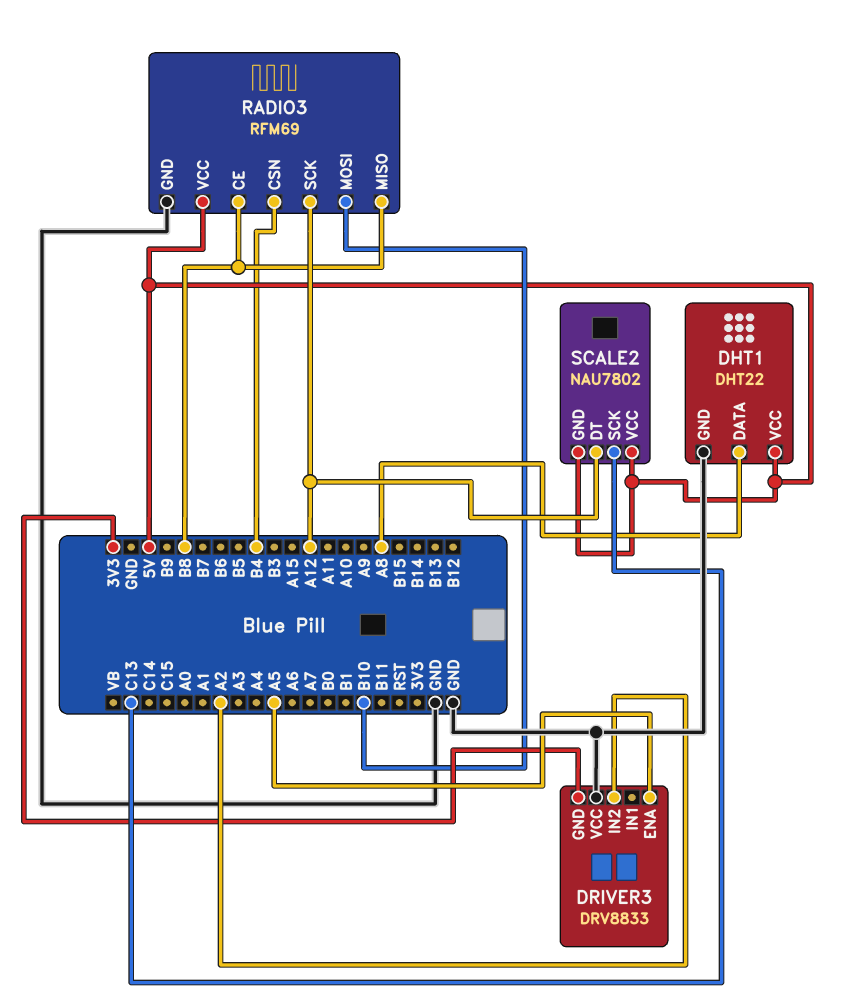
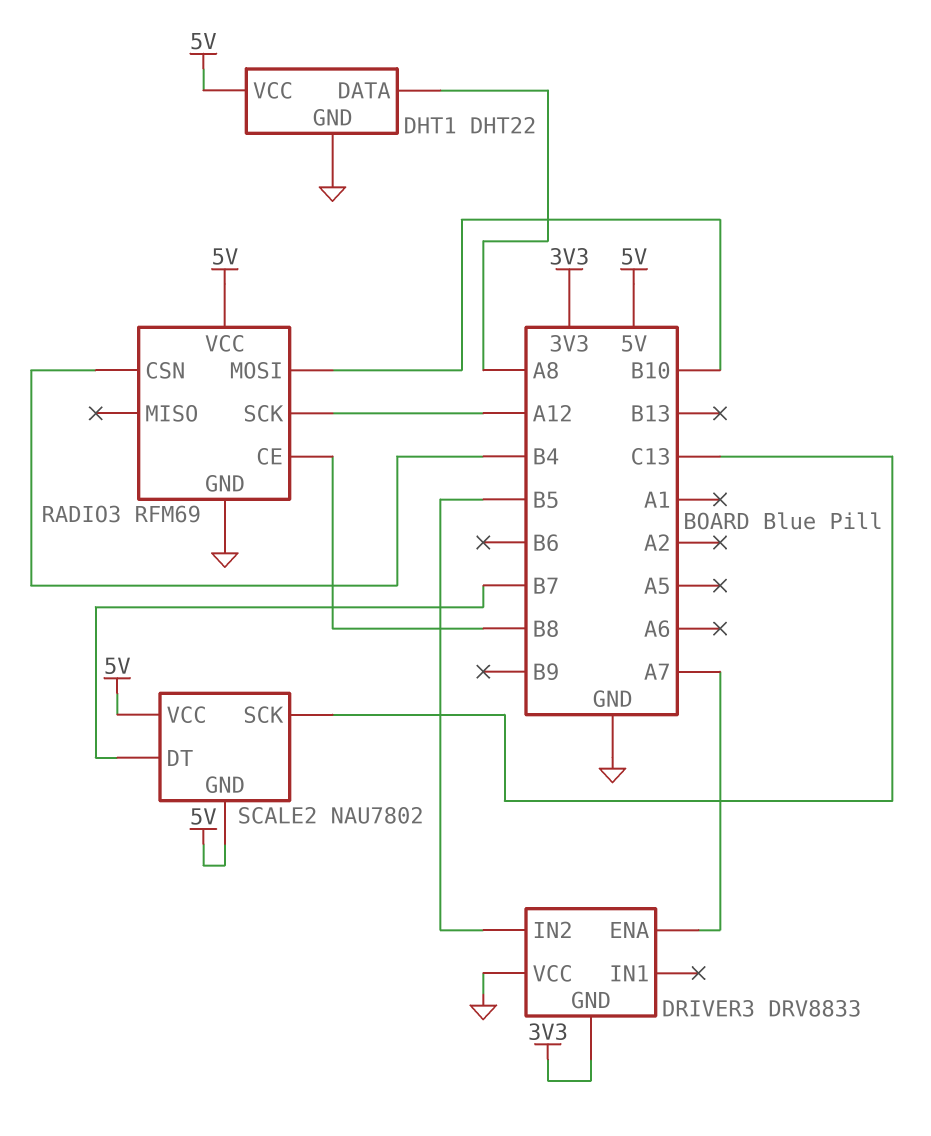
DRIVER3 pin ENA: A5 -> A7
DRIVER3 pin IN2: A2 -> B5
RADIO3 pin MISO: B8 -> none
SCALE2 pin DT: A12 -> B7

